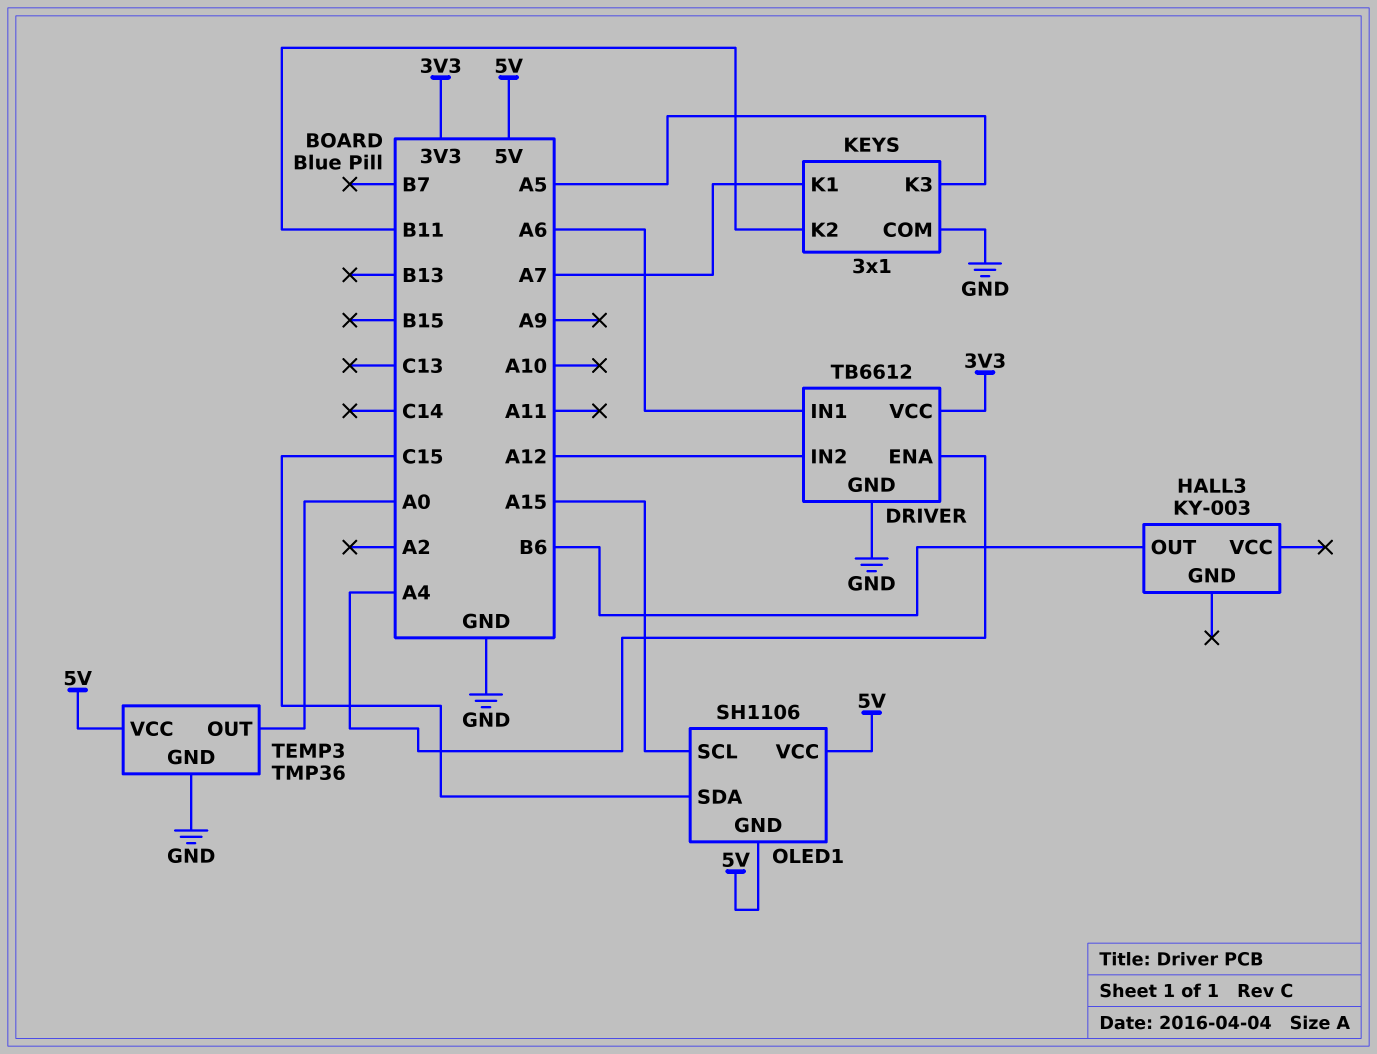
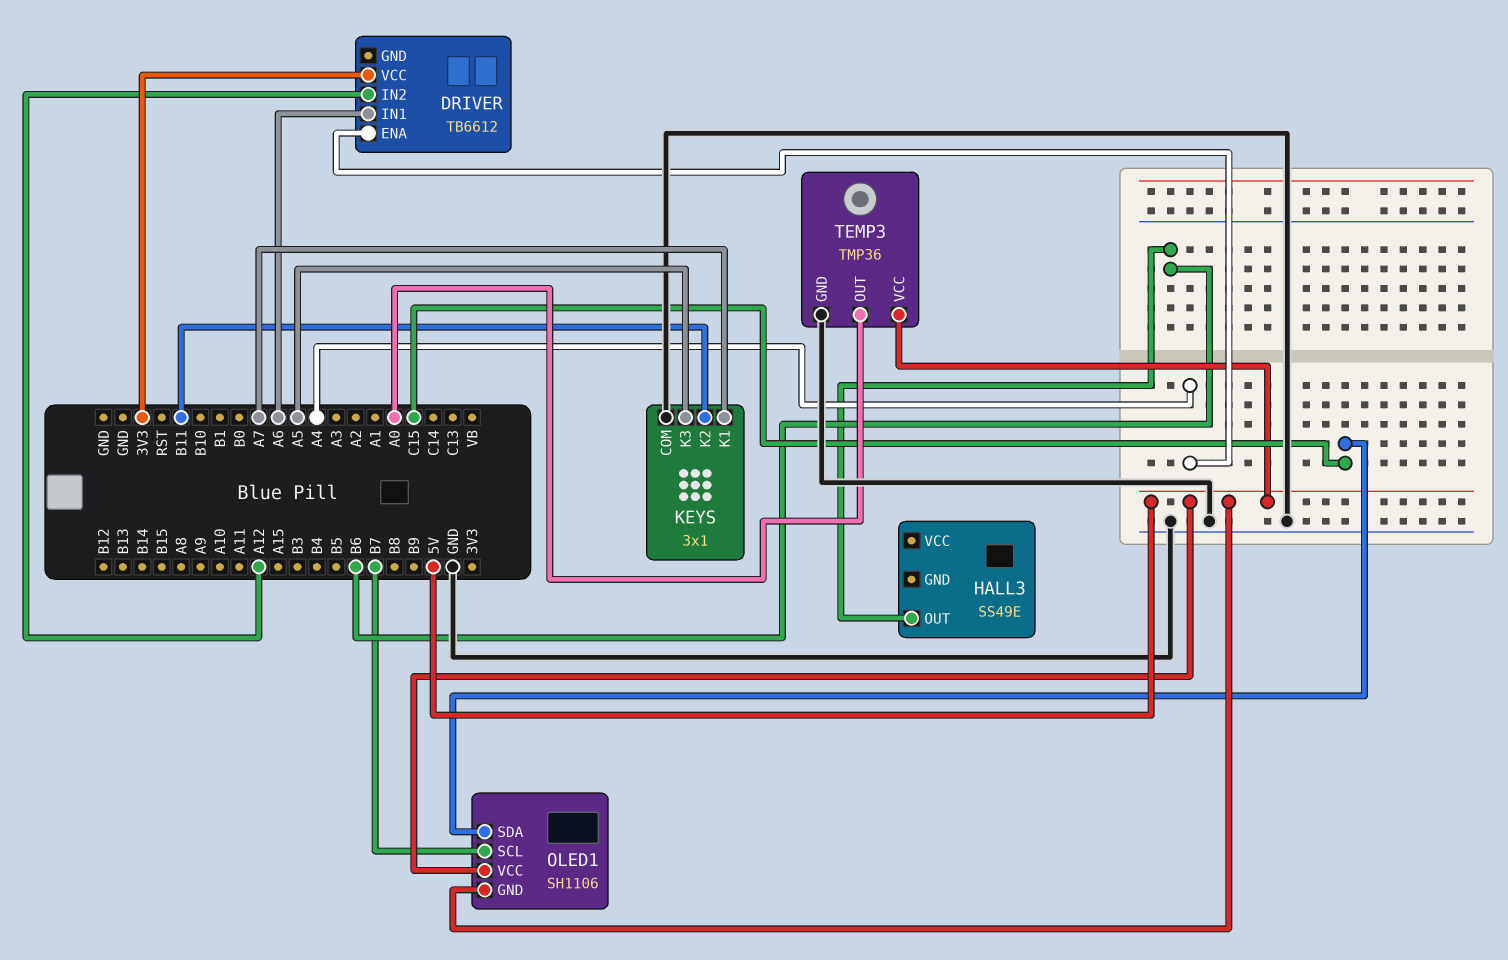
DRIVER pin GND: GND -> none
HALL3: KY-003 -> SS49E
OLED1 pin SCL: A15 -> B7

